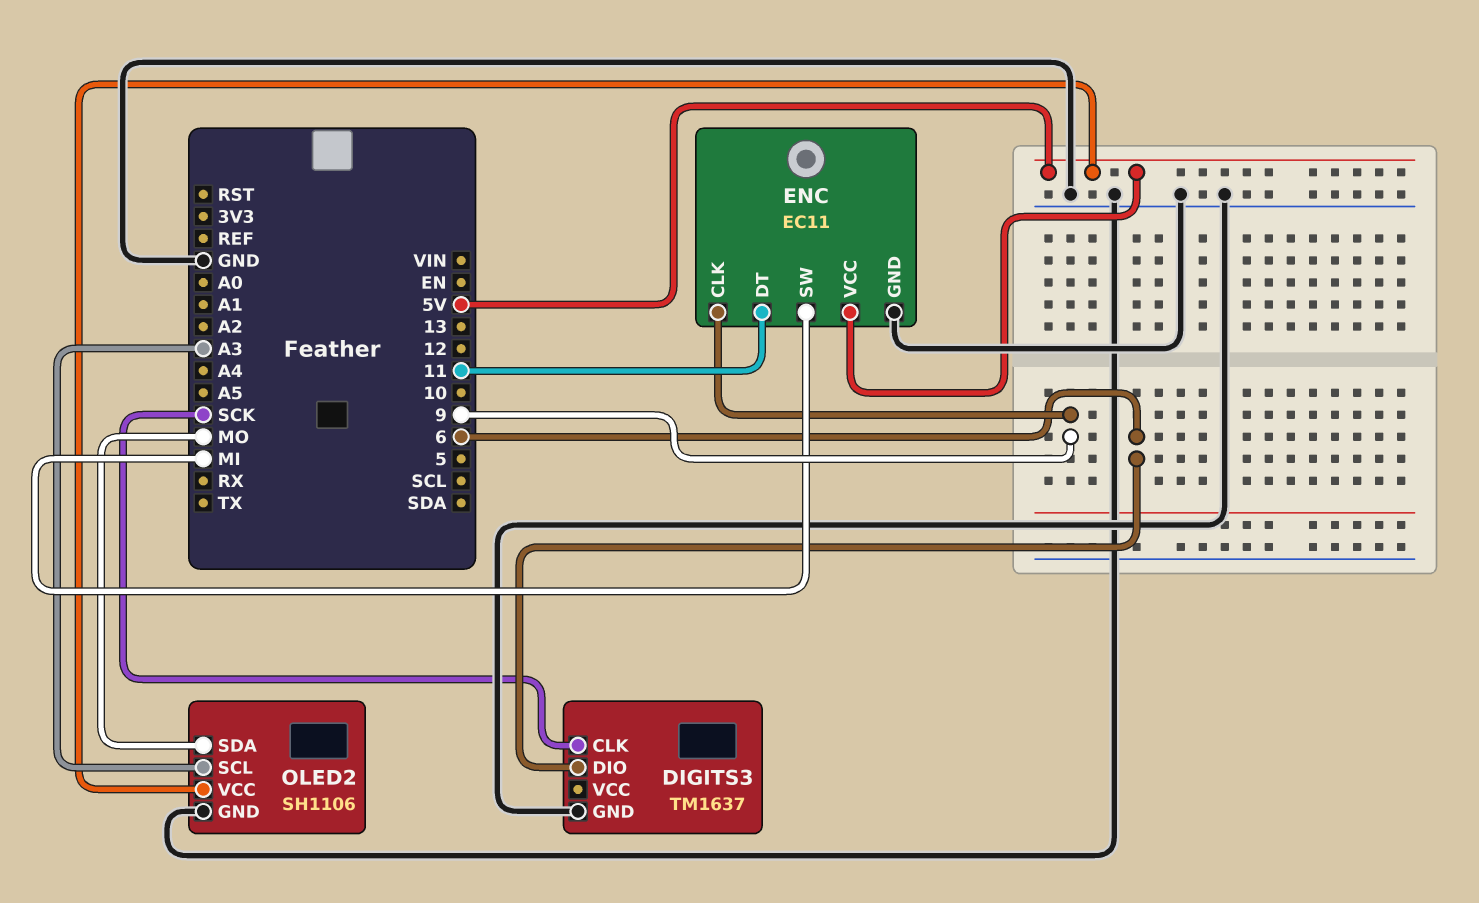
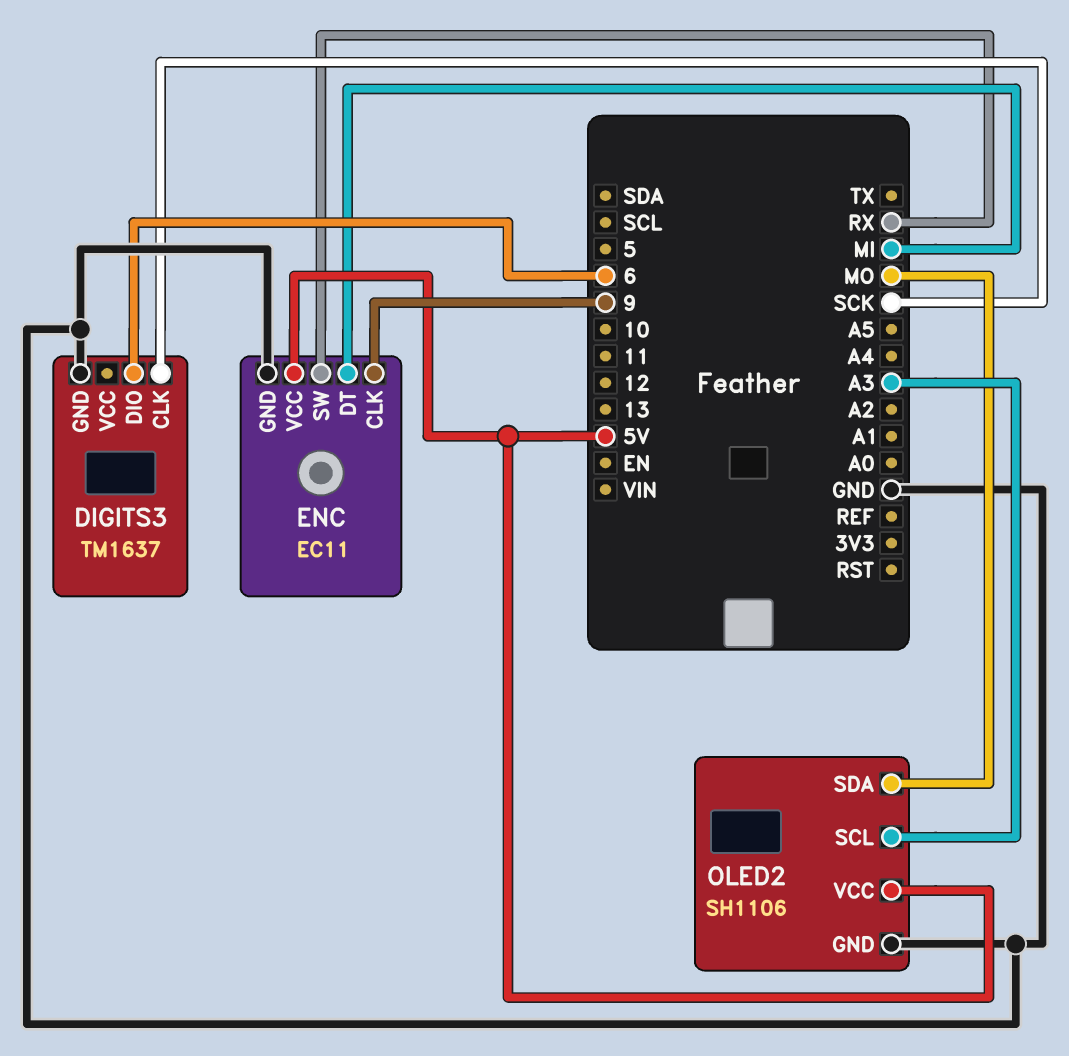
ENC pin DT: 11 -> MI
ENC pin SW: MI -> RX

